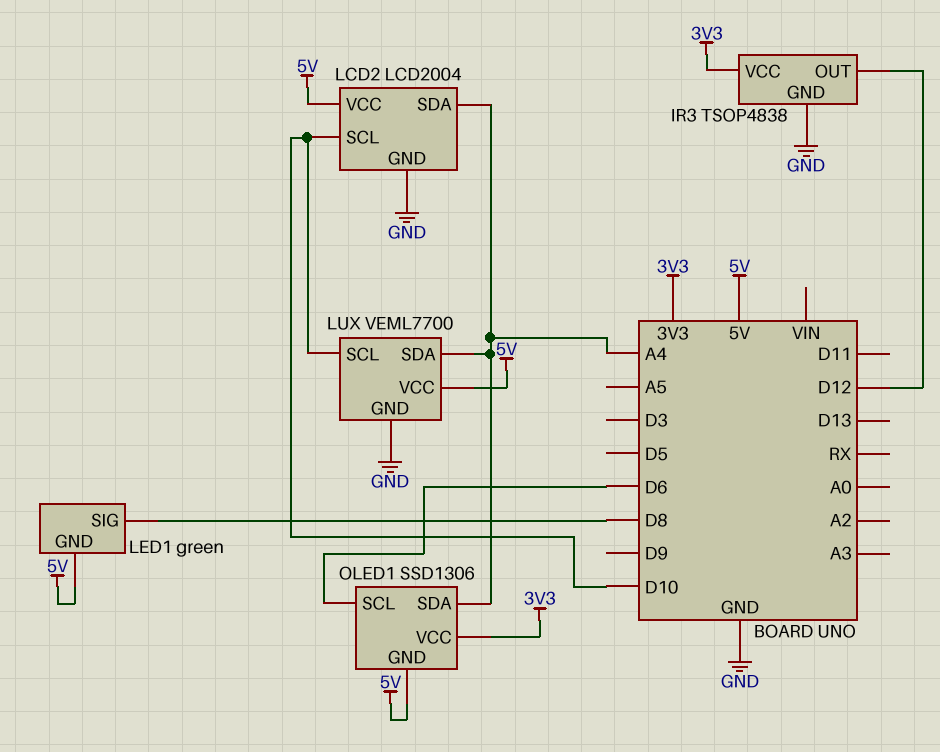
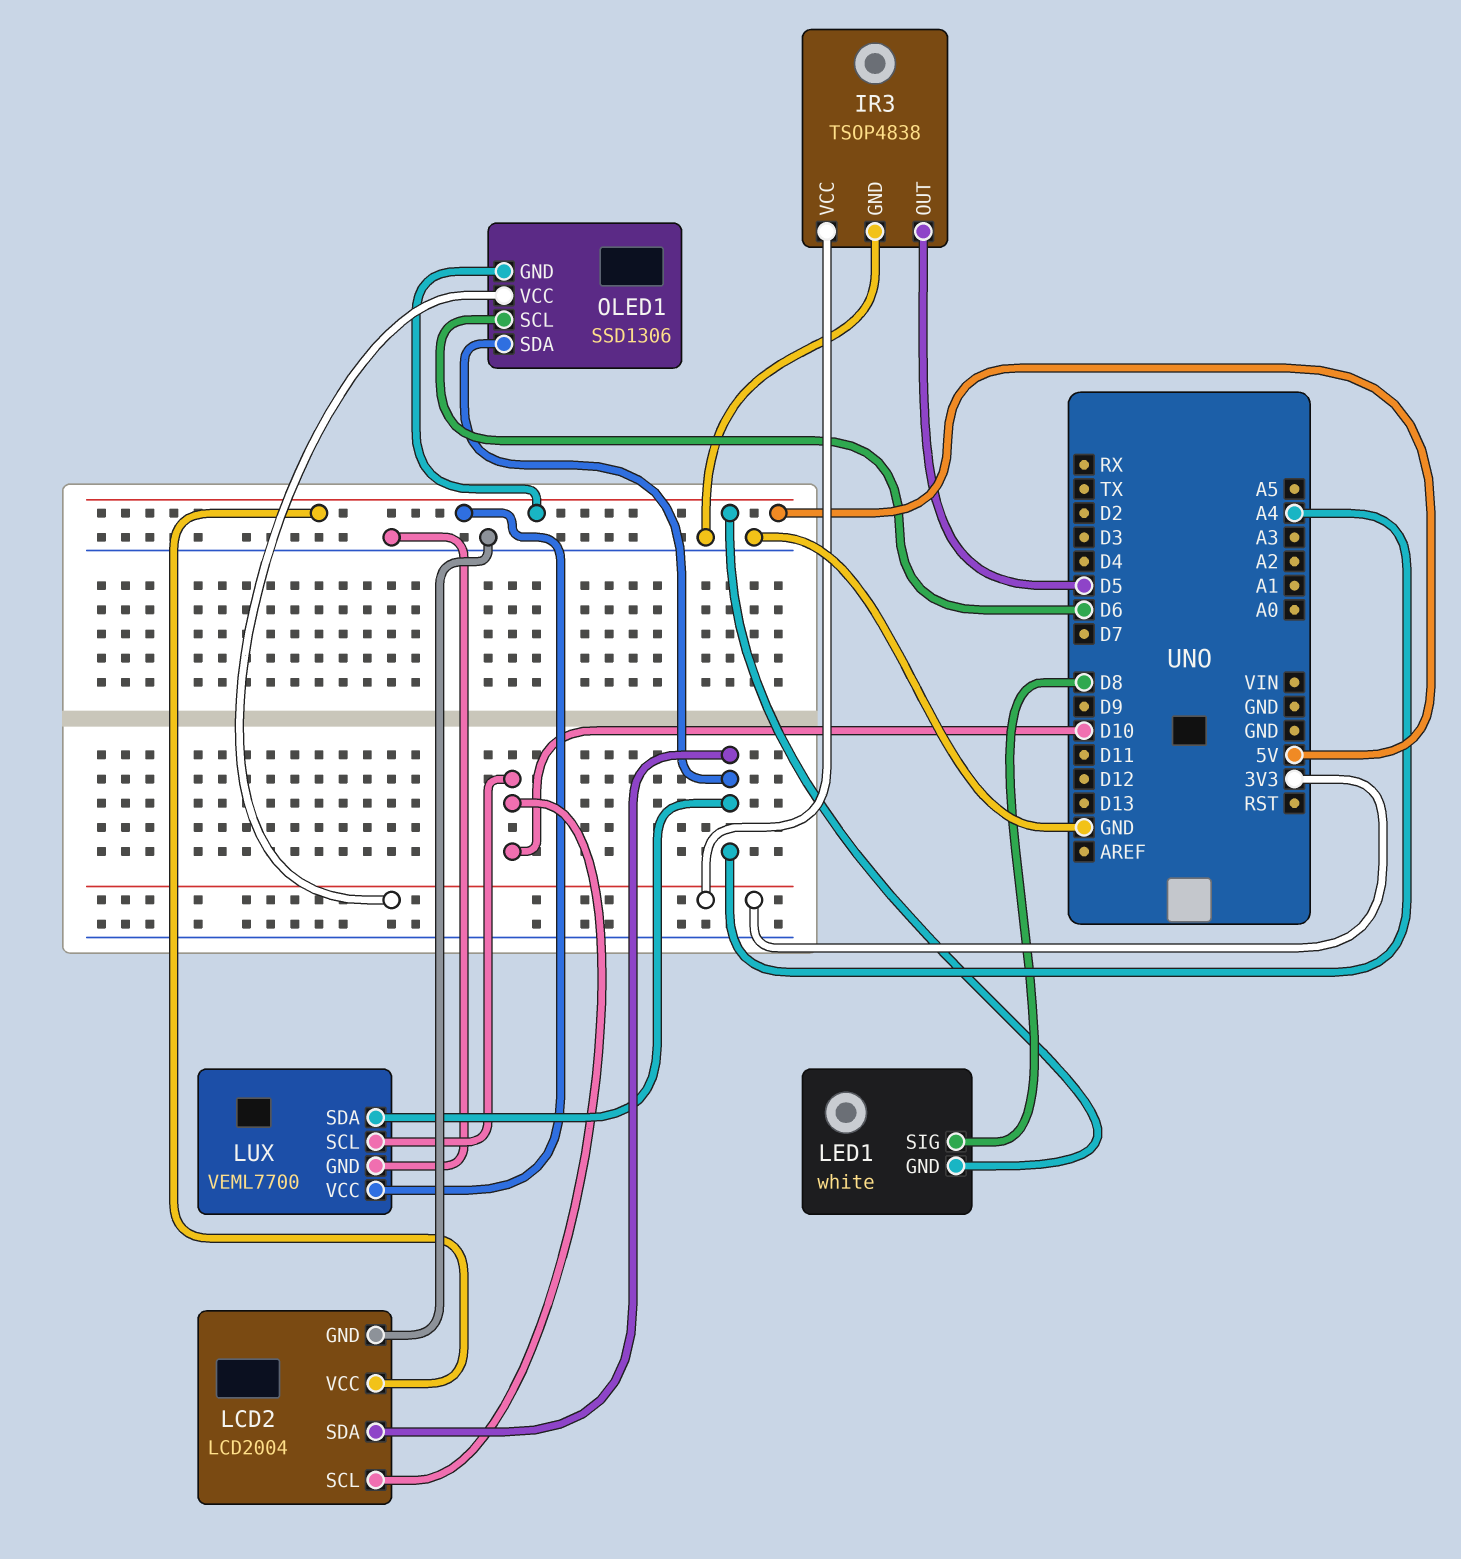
IR3 pin OUT: D12 -> D5
LED1: green -> white

